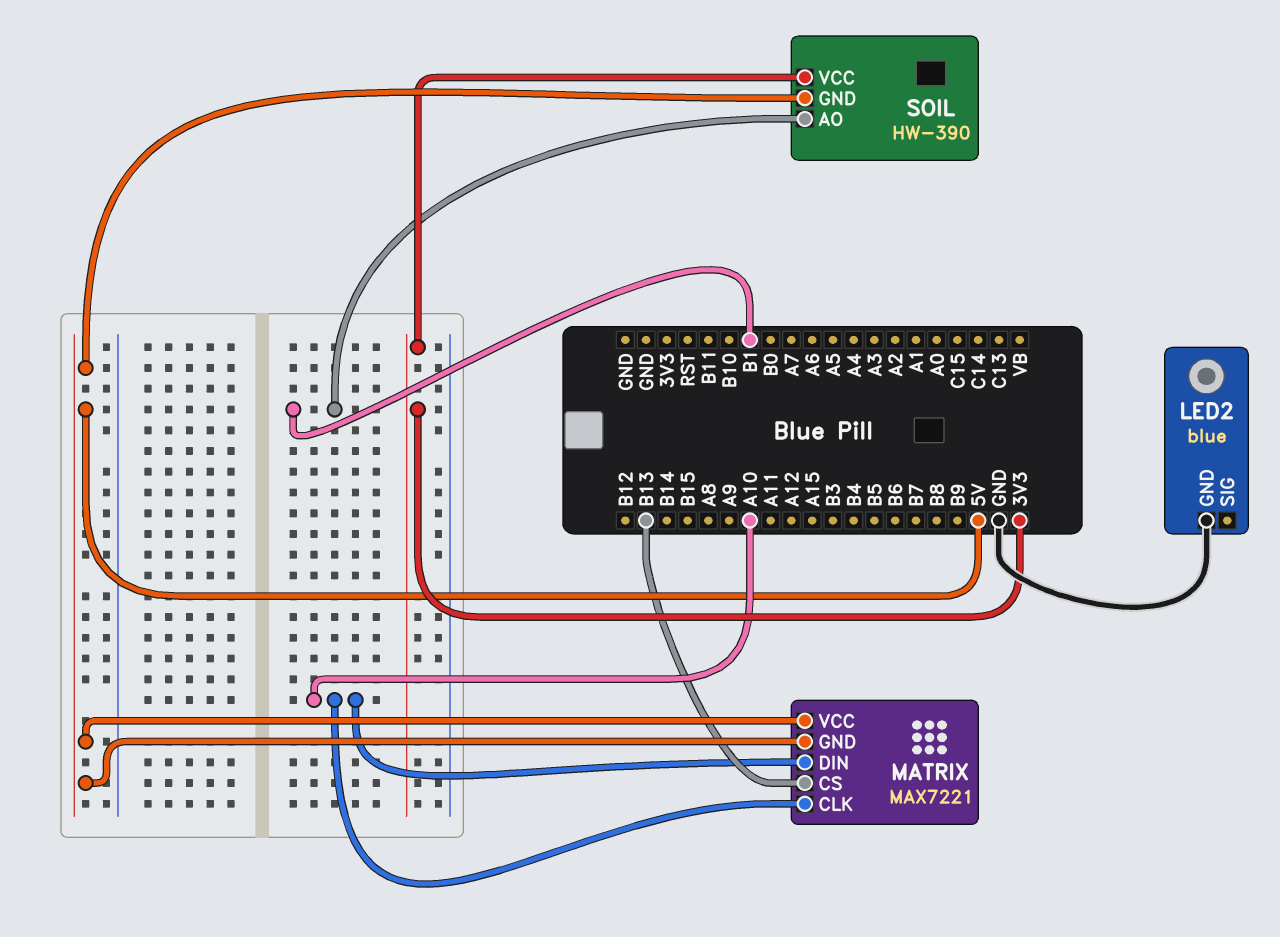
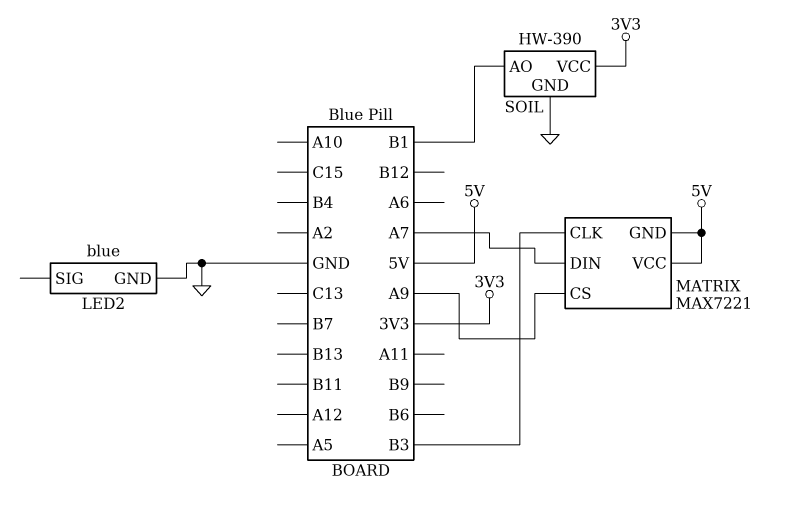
MATRIX pin CLK: A10 -> B3
MATRIX pin CS: B13 -> A9
MATRIX pin DIN: A10 -> A7
SOIL pin GND: 5V -> GND

